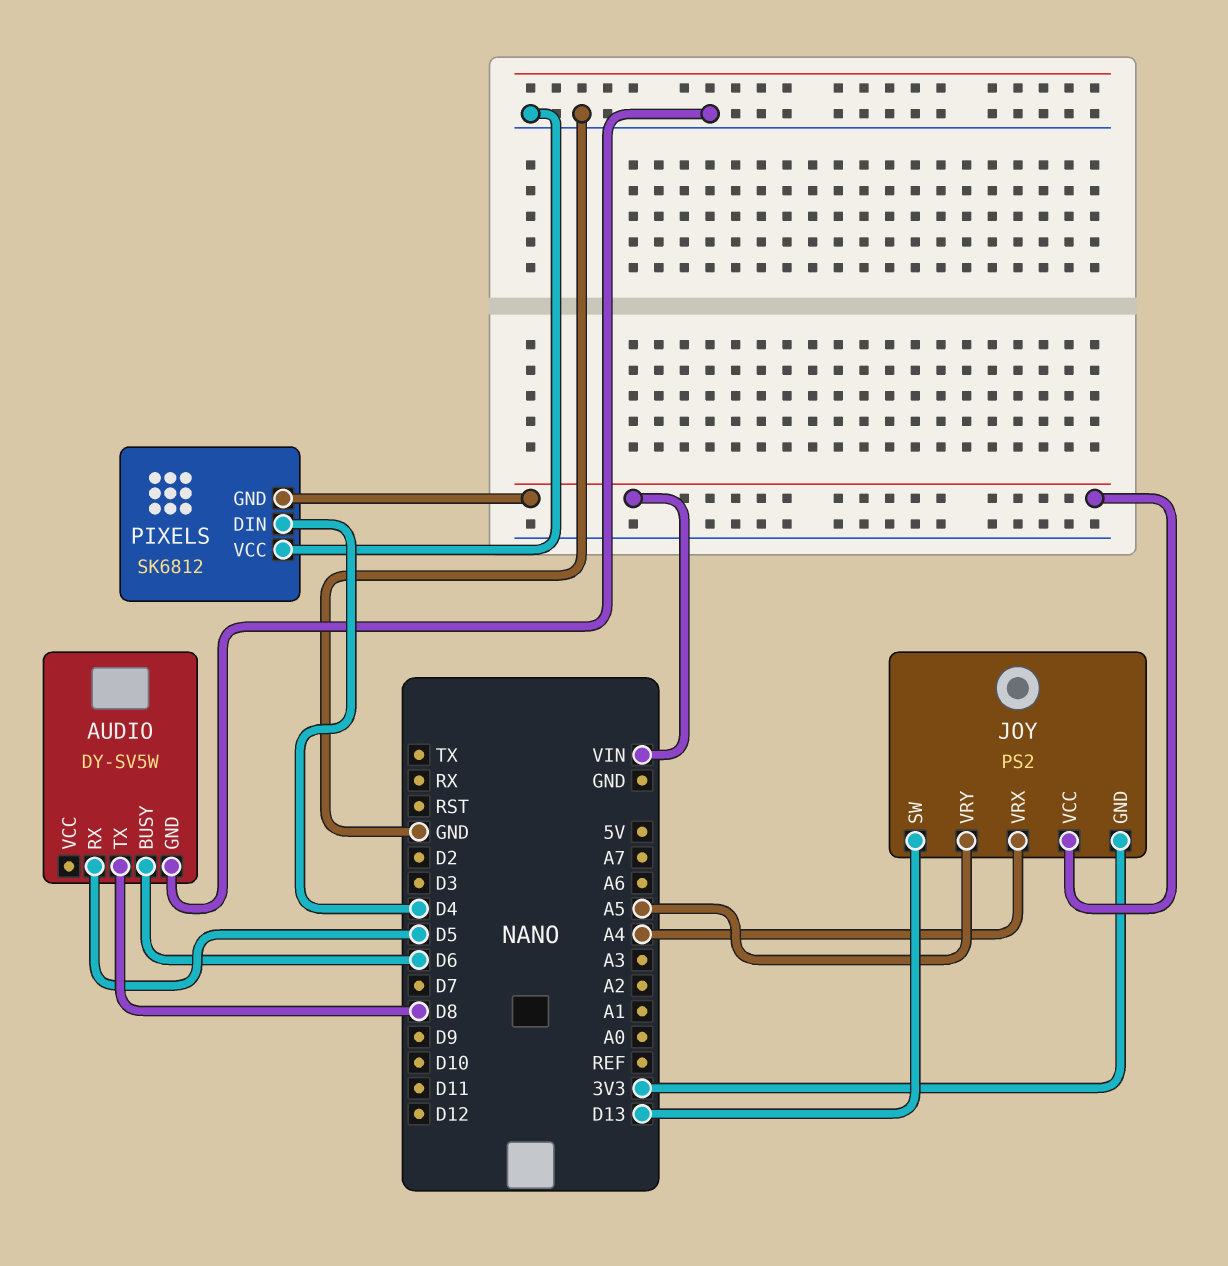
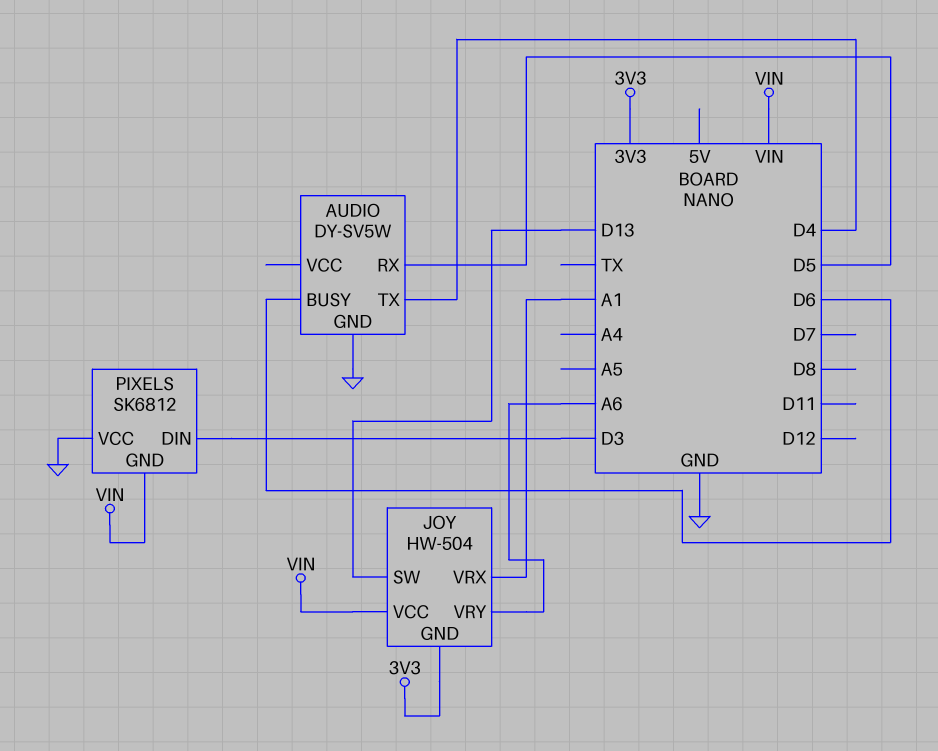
AUDIO pin TX: D8 -> D4
JOY: PS2 -> HW-504
JOY pin VRX: A4 -> A1
JOY pin VRY: A5 -> A6
PIXELS pin DIN: D4 -> D3

